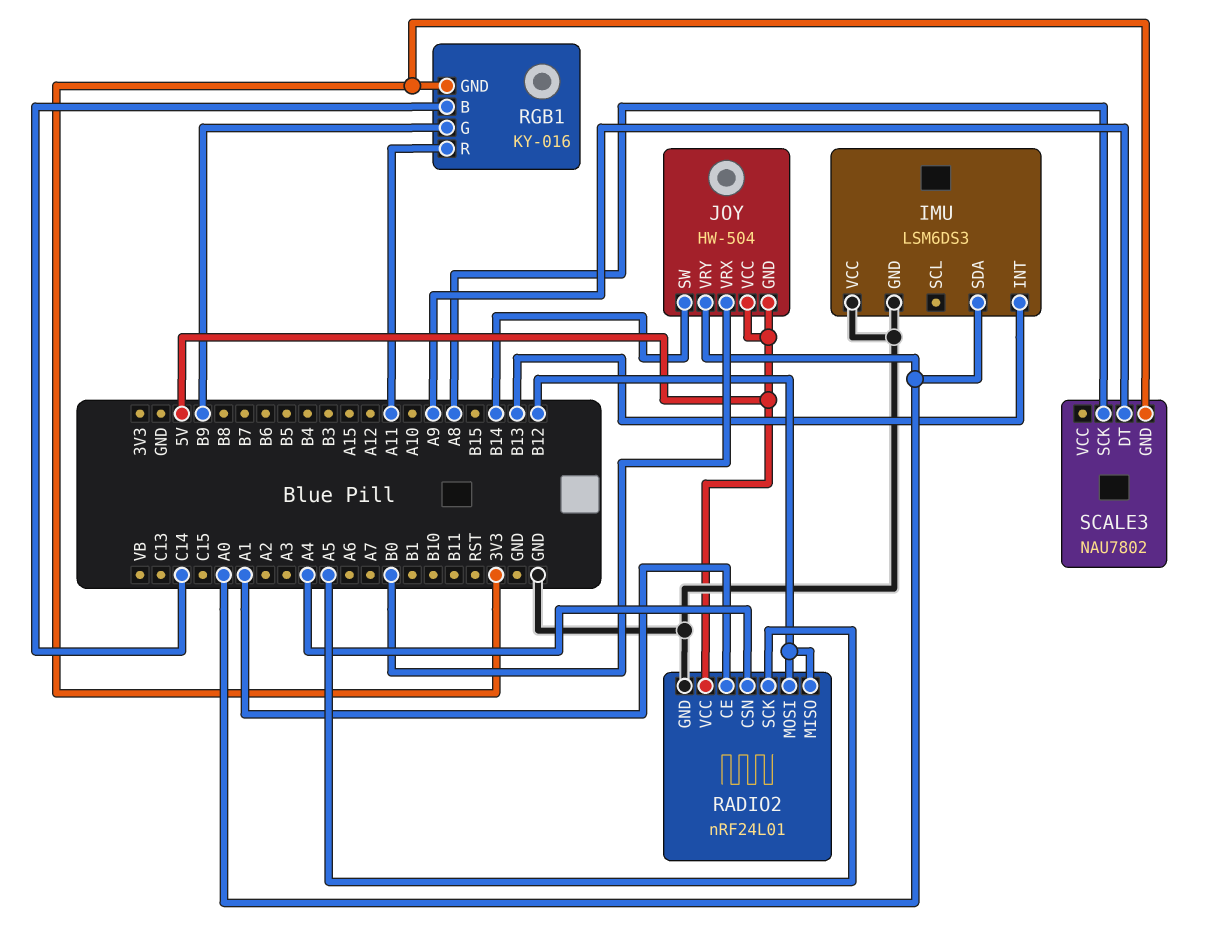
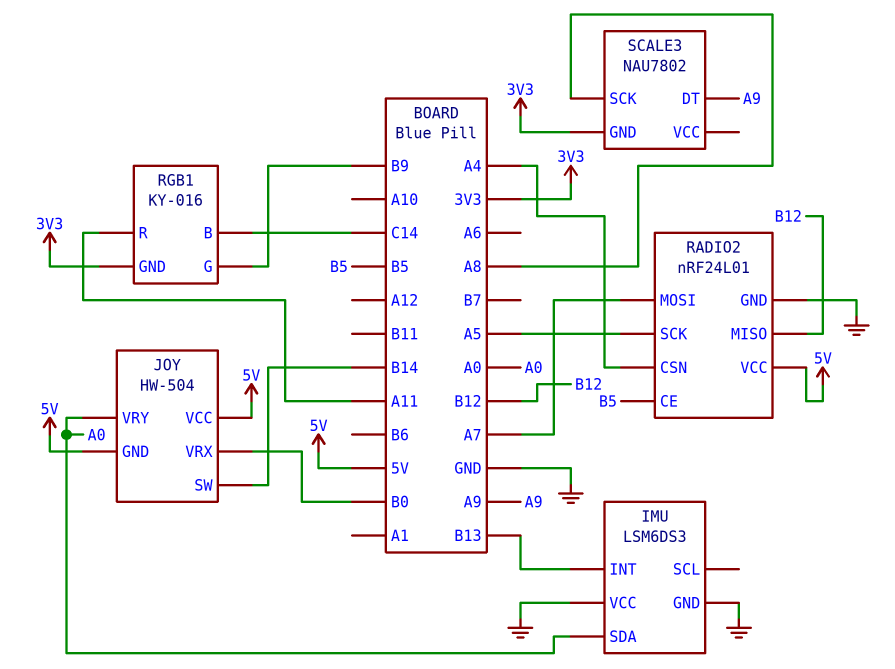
RADIO2 pin CE: A1 -> B5
RADIO2 pin MOSI: B12 -> A7

